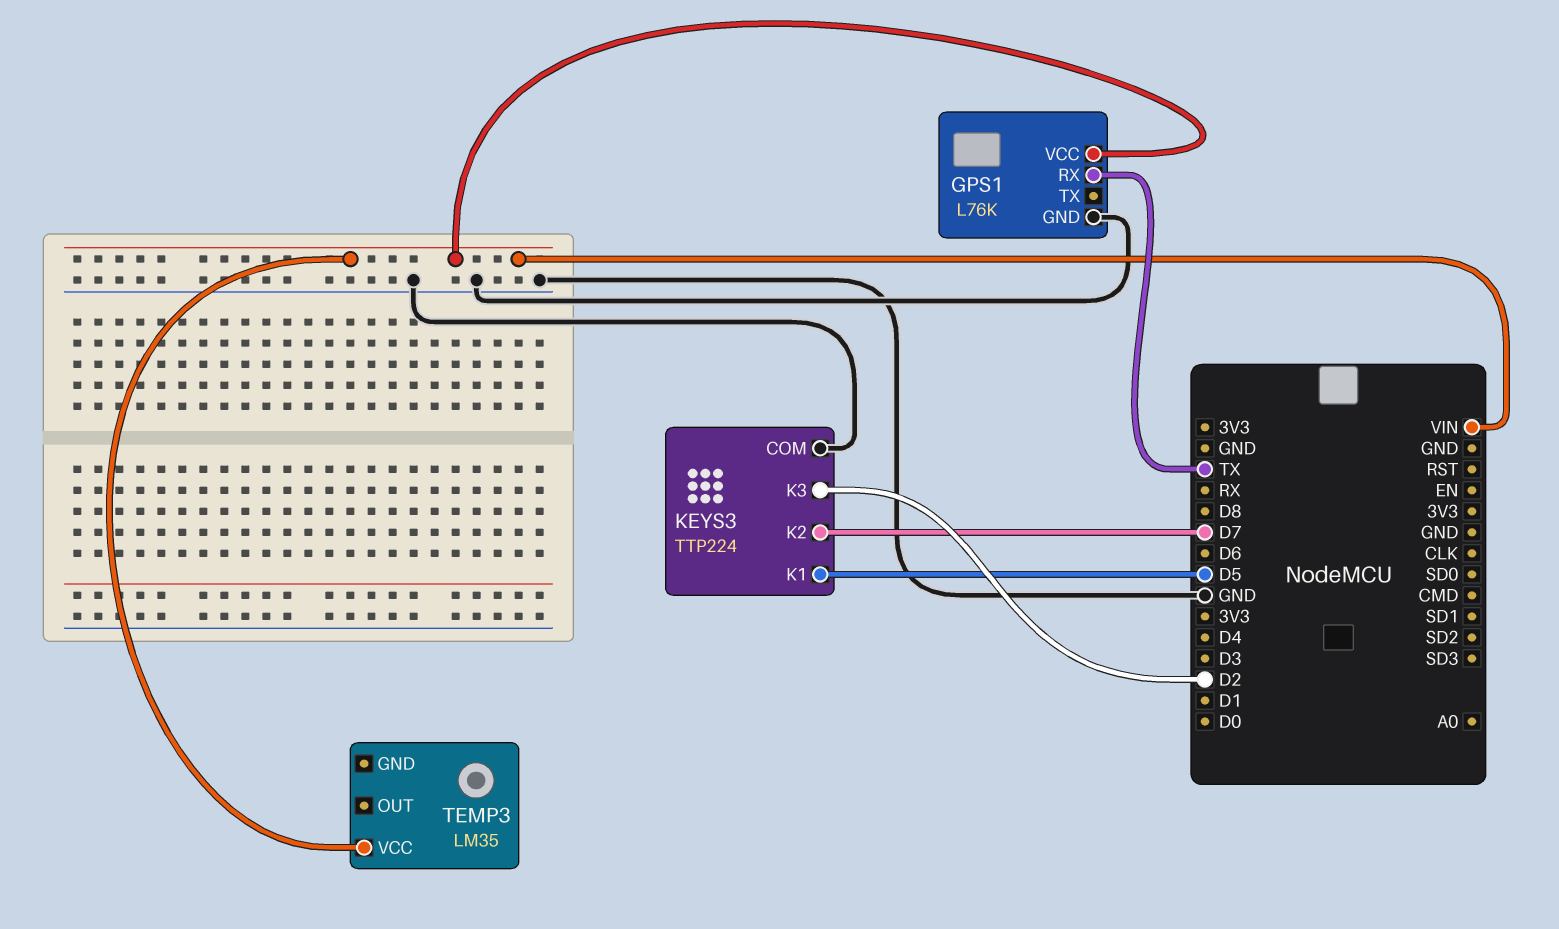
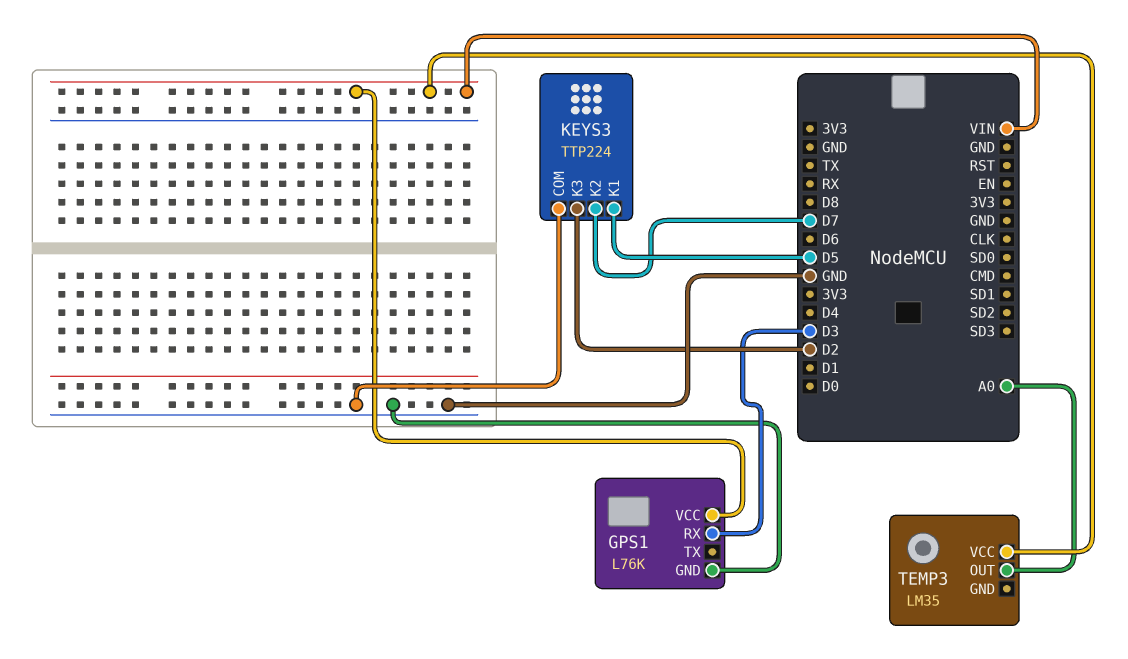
GPS1 pin RX: TX -> D3
TEMP3 pin OUT: none -> A0

